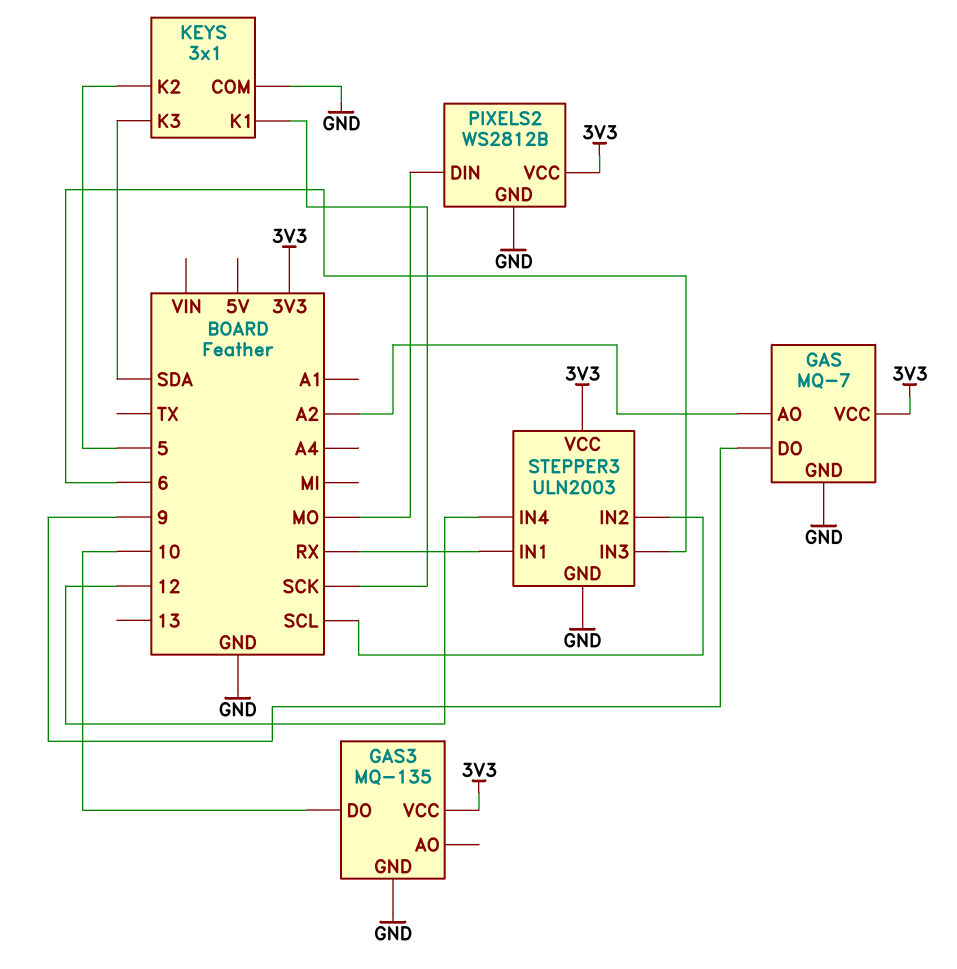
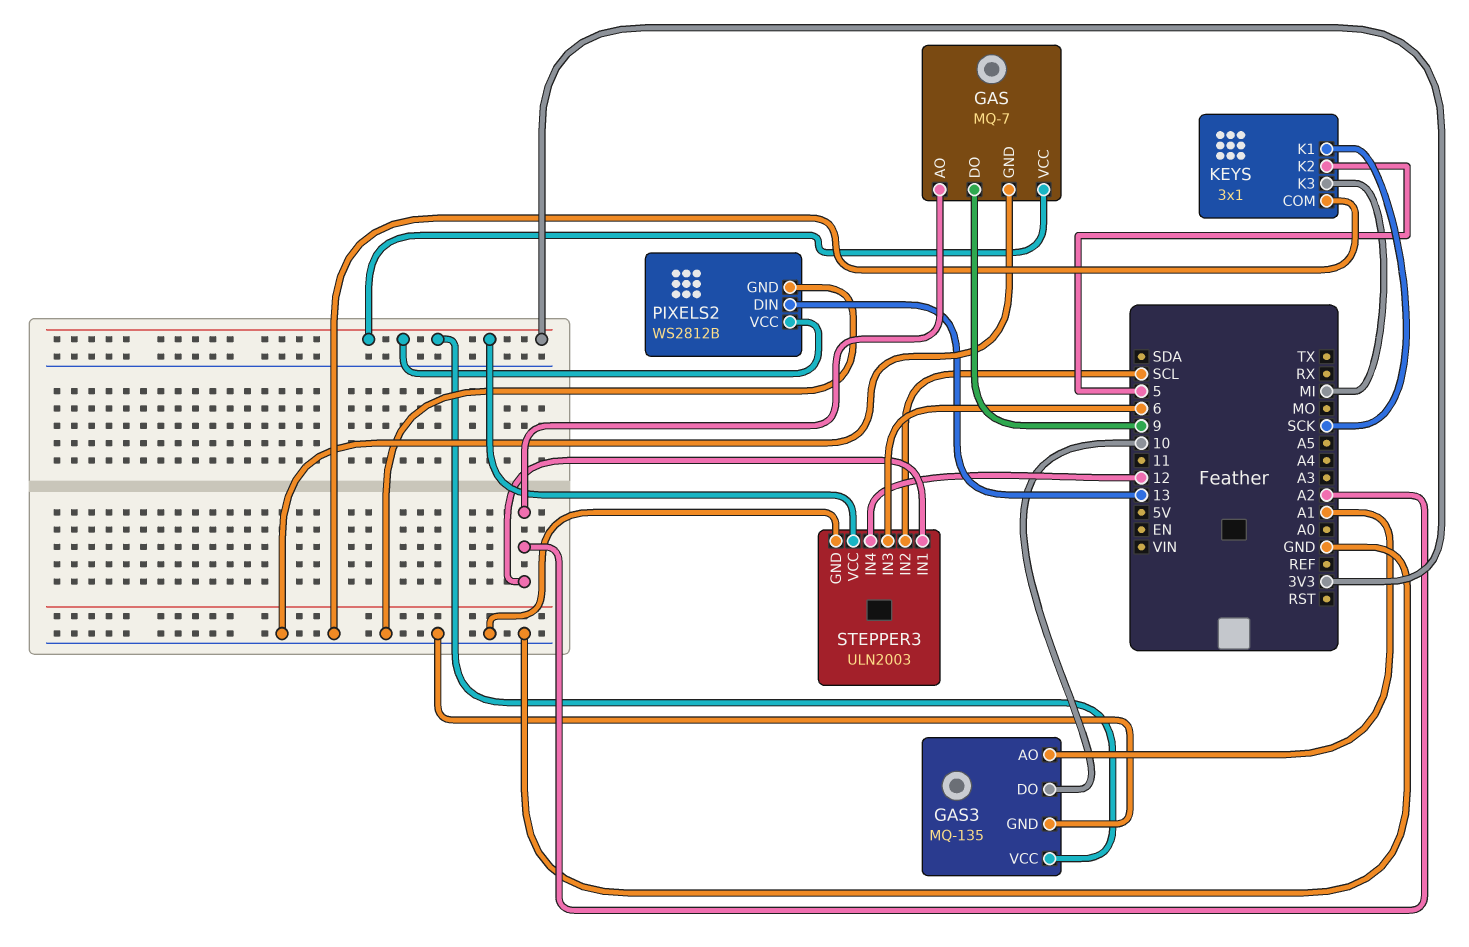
GAS3 pin AO: none -> A1
KEYS pin K3: SDA -> MI
PIXELS2 pin DIN: MO -> 13
STEPPER3 pin IN1: RX -> A2

